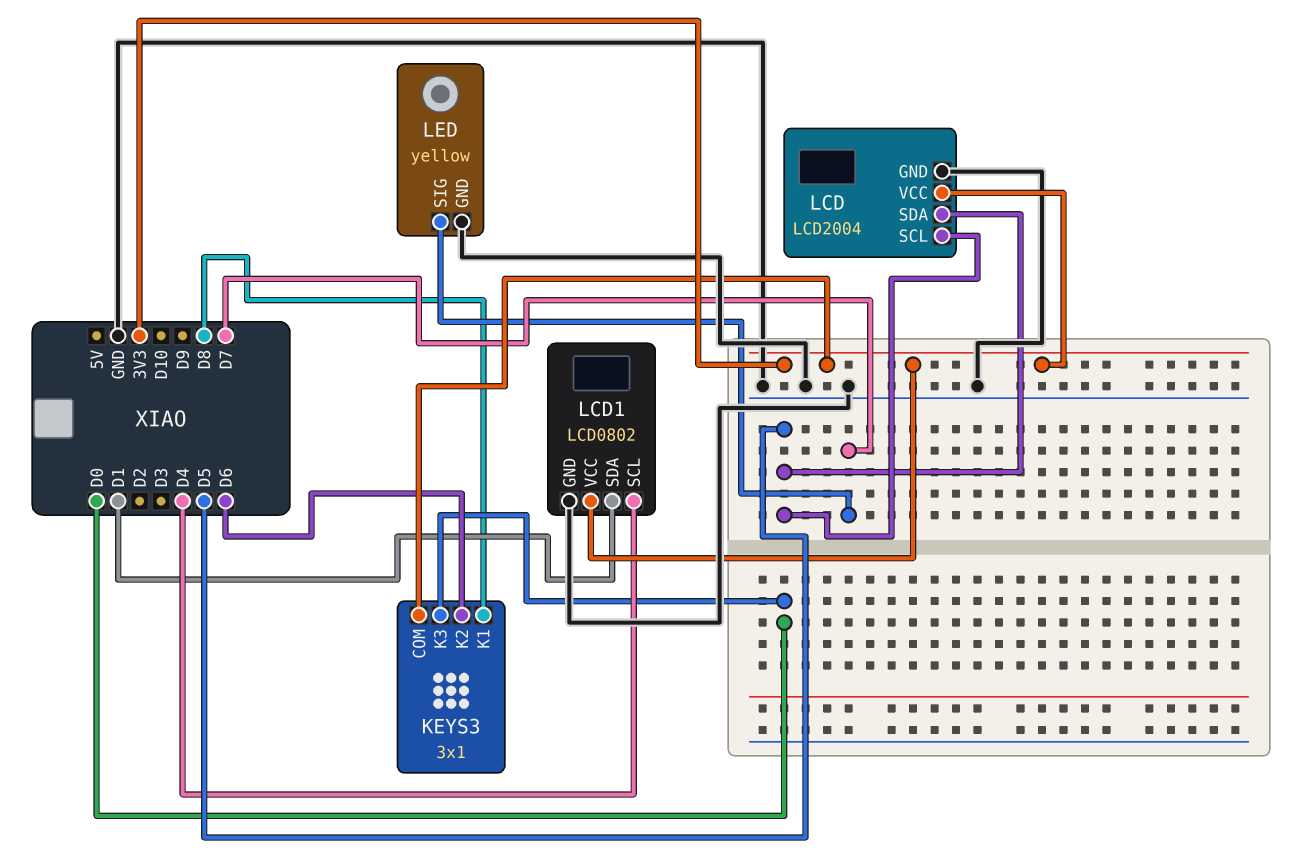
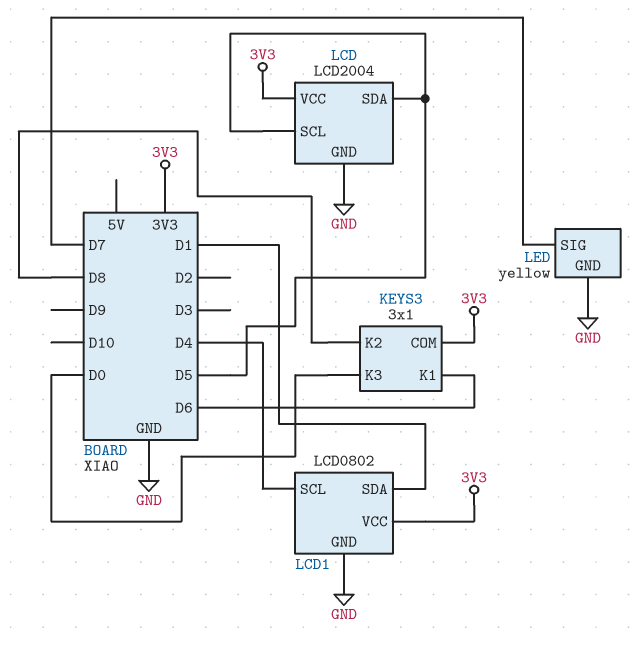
KEYS3 pin K1: D8 -> D6
KEYS3 pin K2: D6 -> D8

